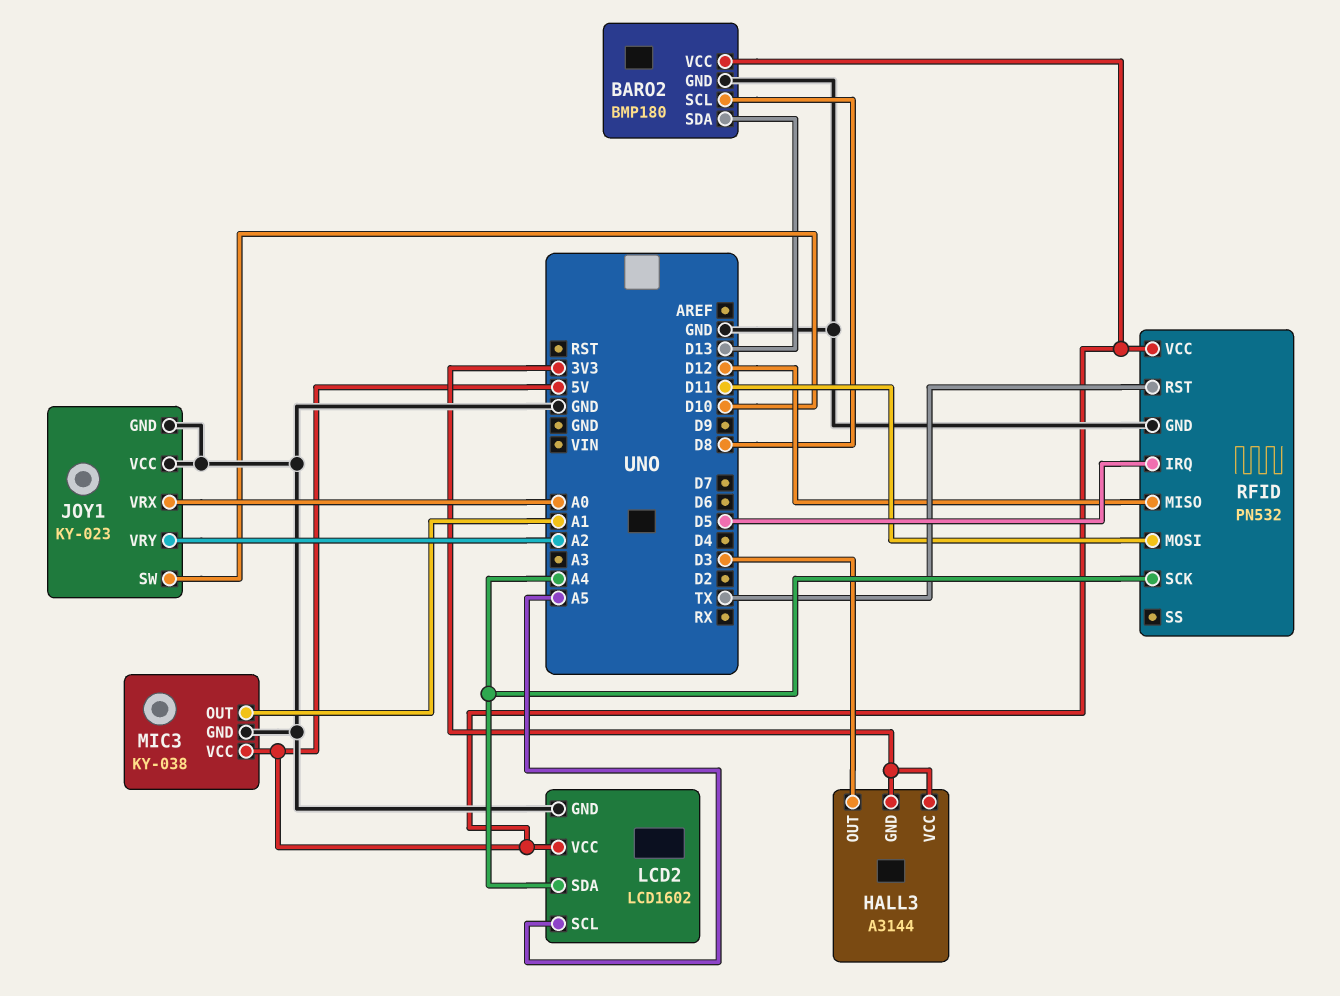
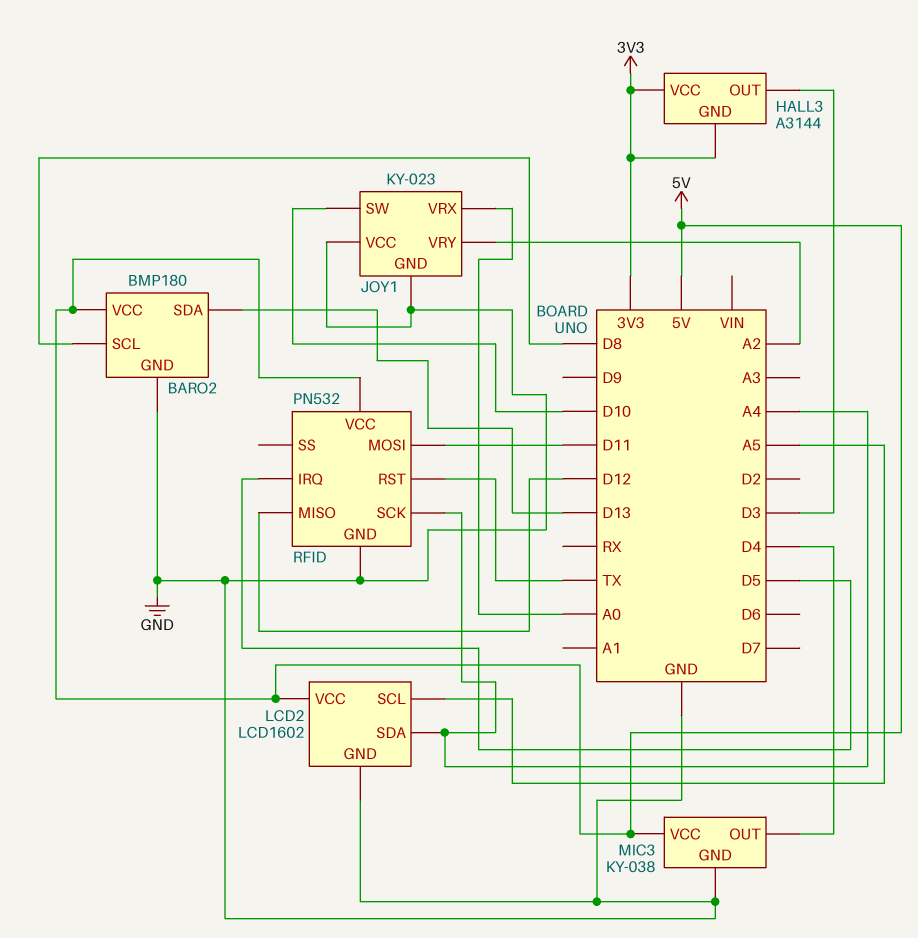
MIC3 pin OUT: A1 -> D4

